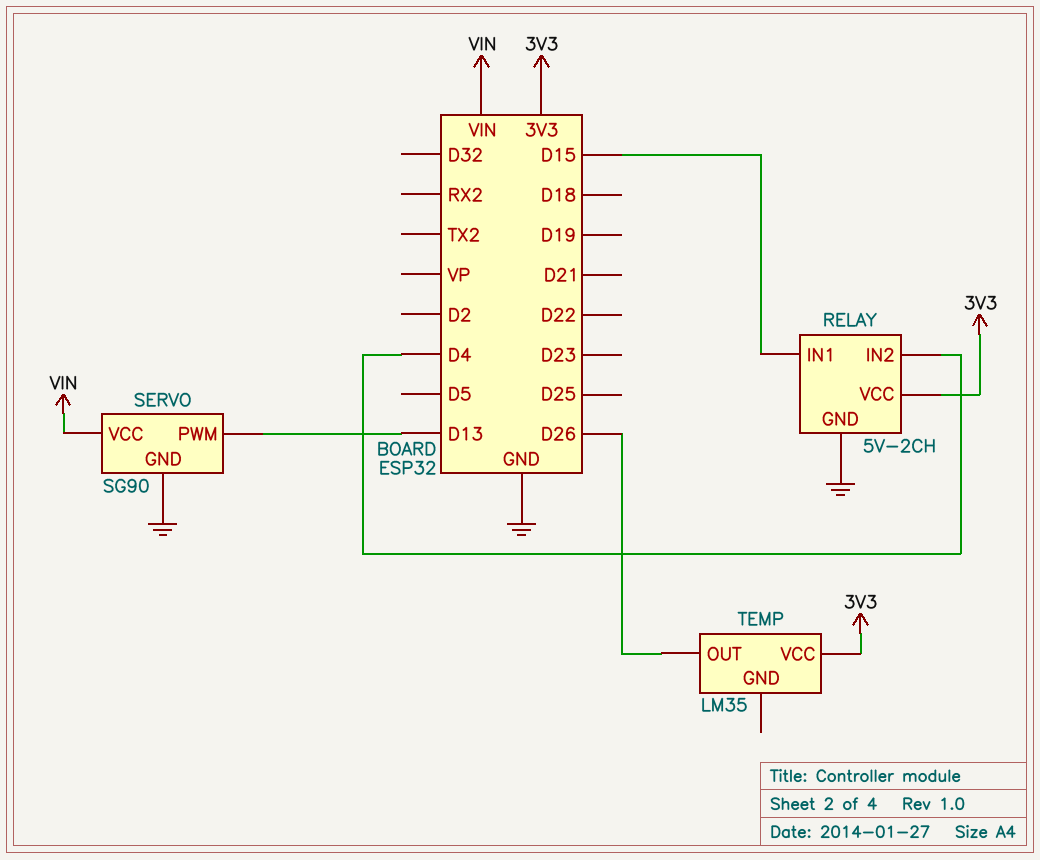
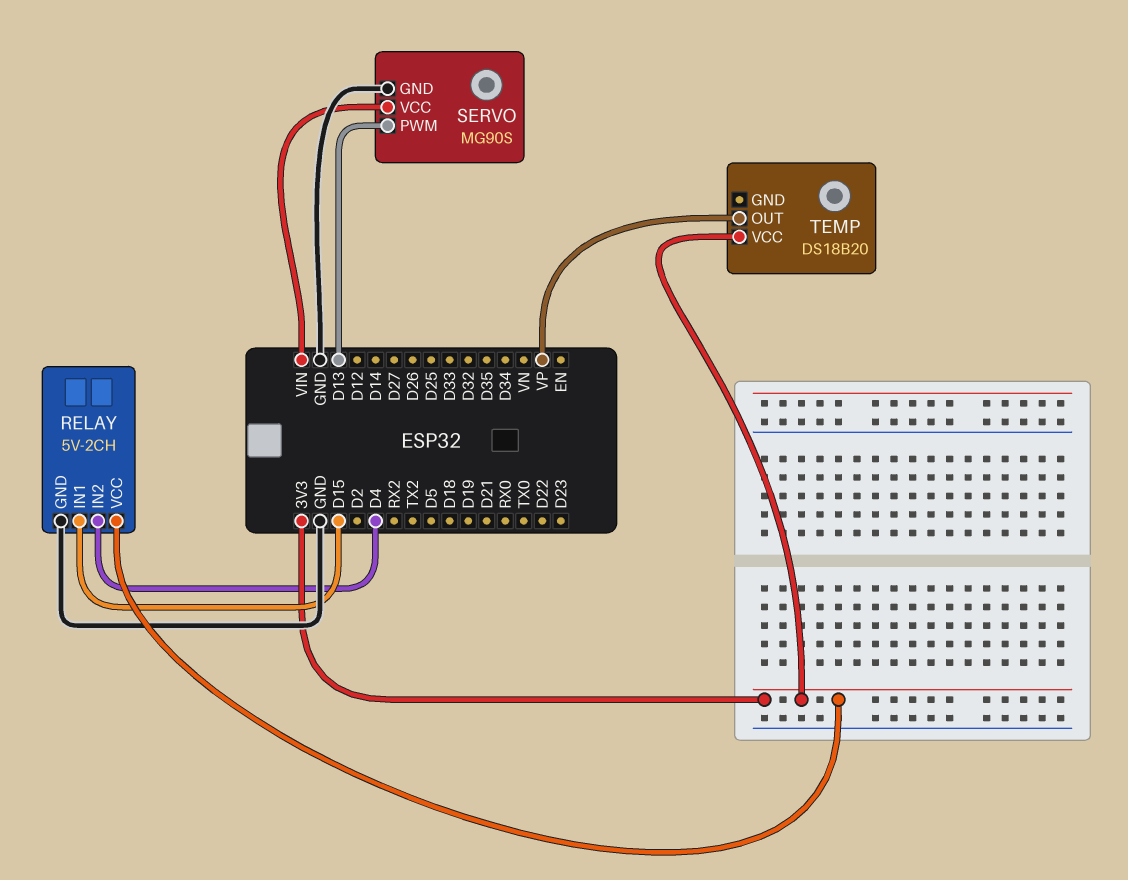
SERVO: SG90 -> MG90S
TEMP: LM35 -> DS18B20
TEMP pin OUT: D26 -> VP

